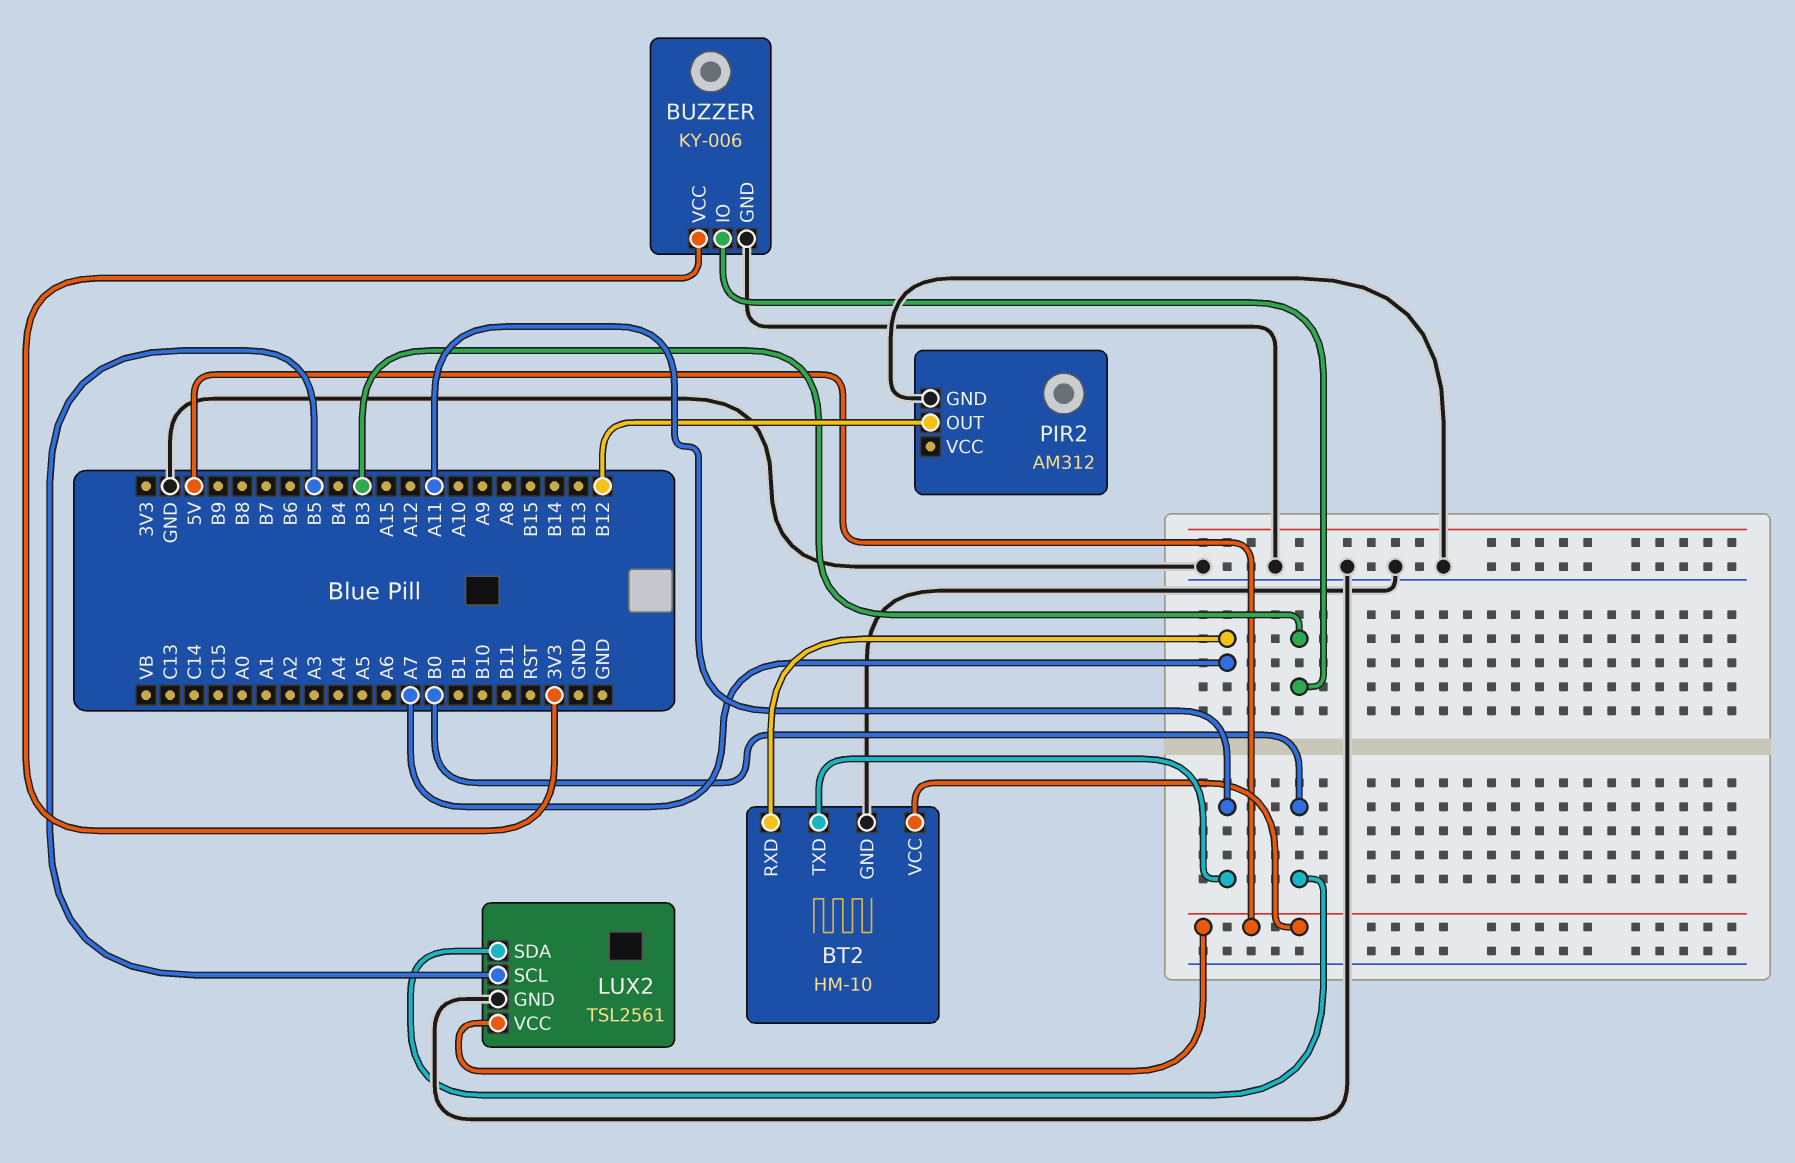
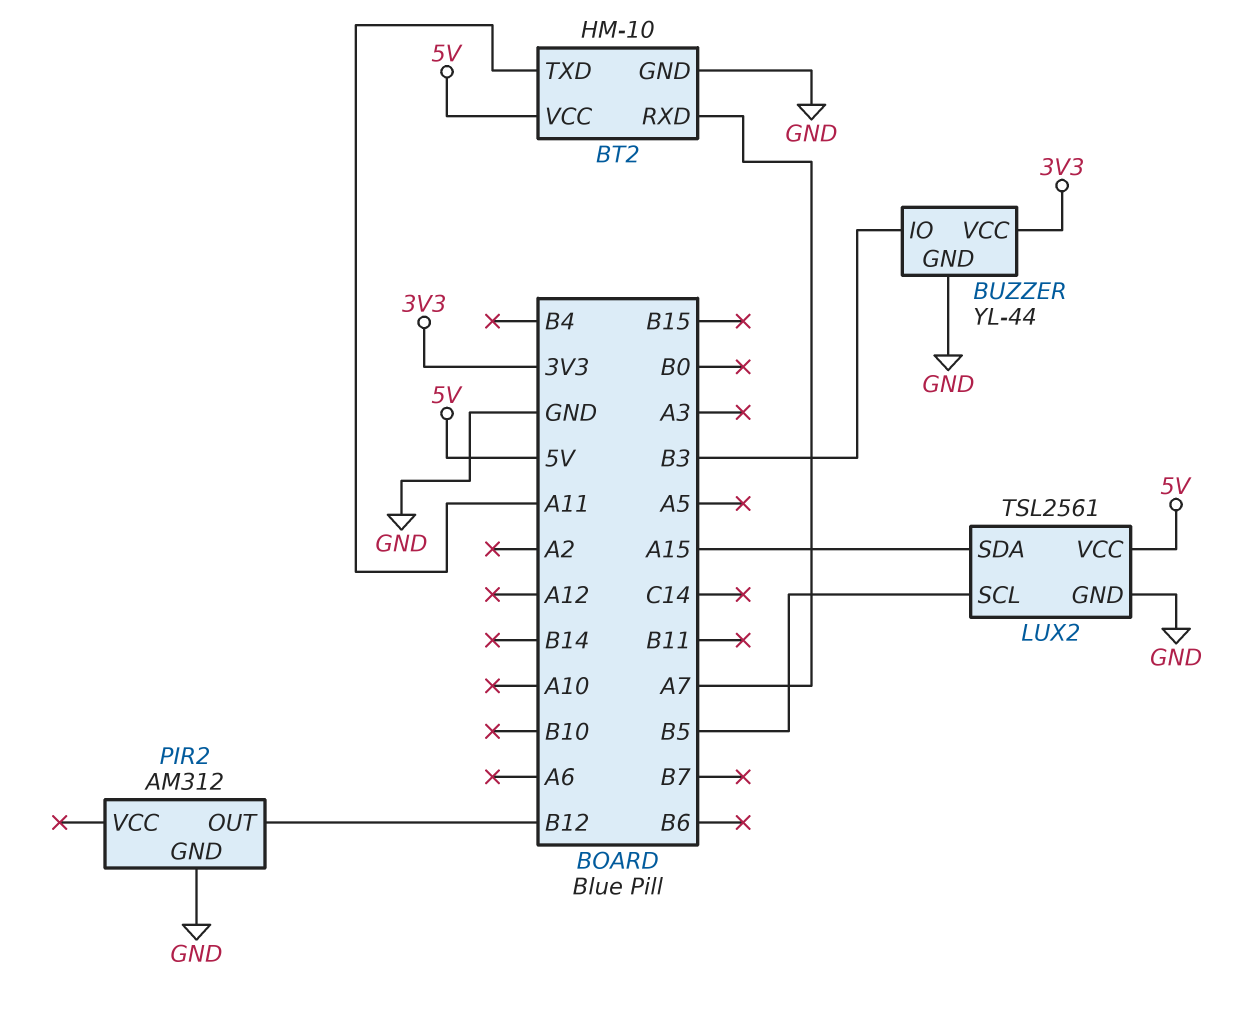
BUZZER: KY-006 -> YL-44
LUX2 pin SDA: B0 -> A15

